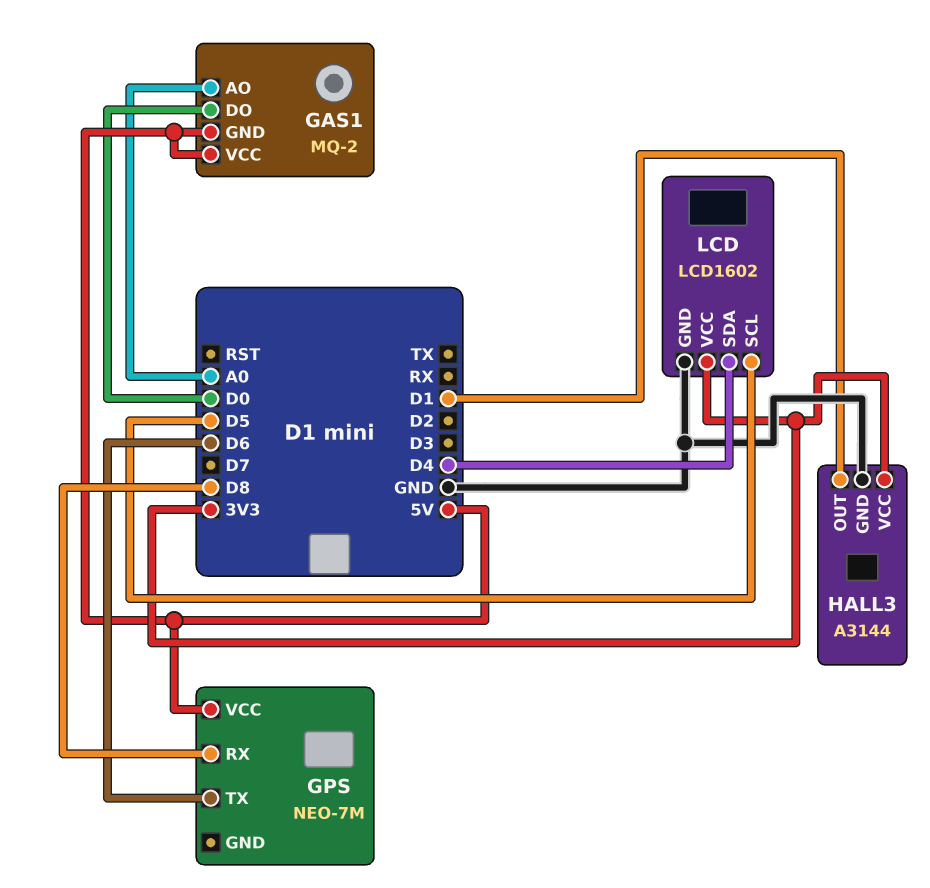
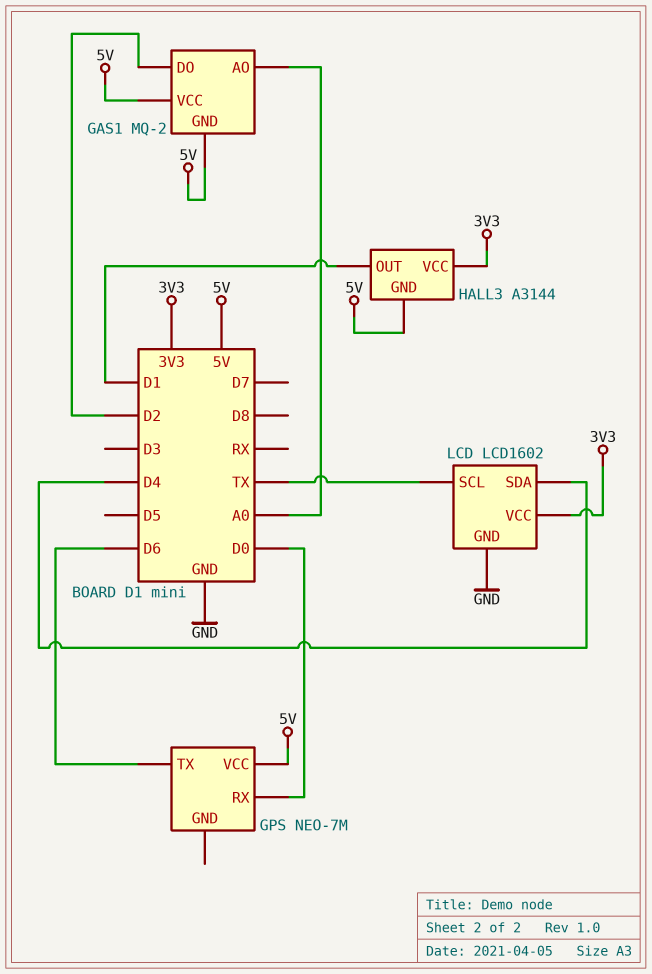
GAS1 pin DO: D0 -> D2
GPS pin RX: D8 -> D0
HALL3 pin GND: GND -> 5V
LCD pin SCL: D5 -> TX

